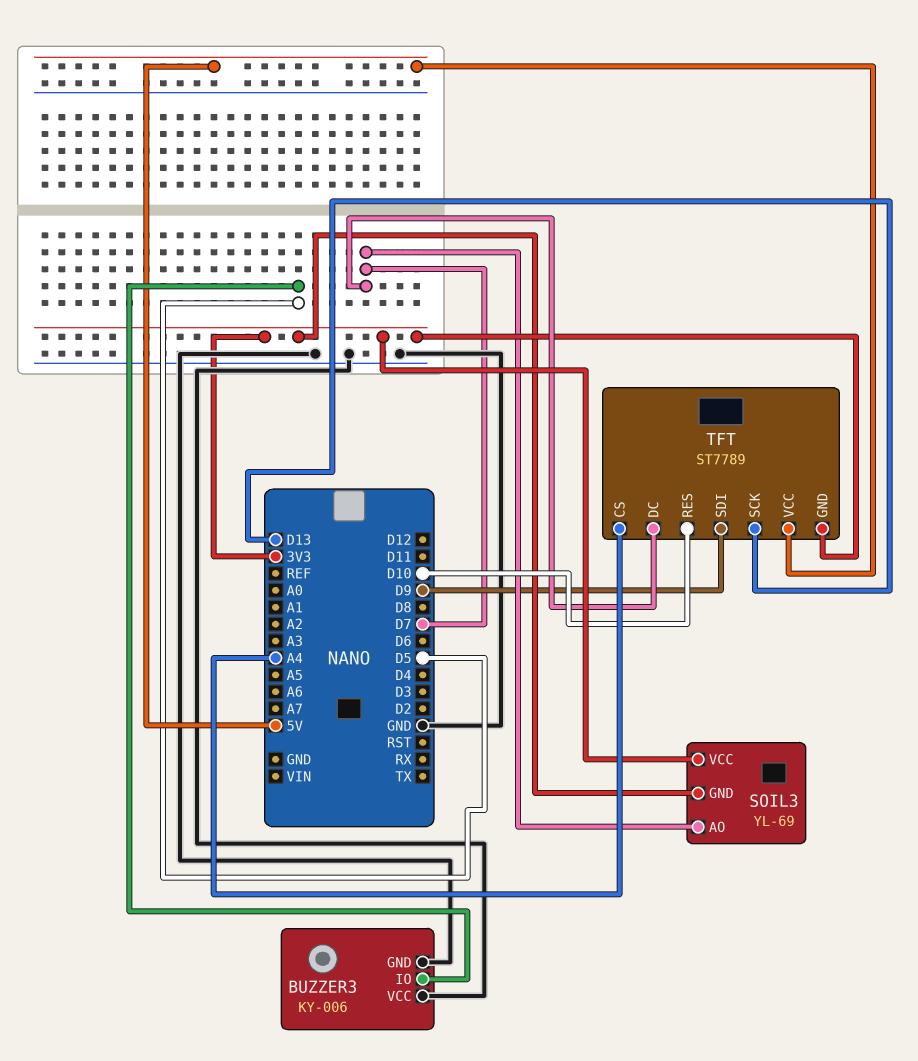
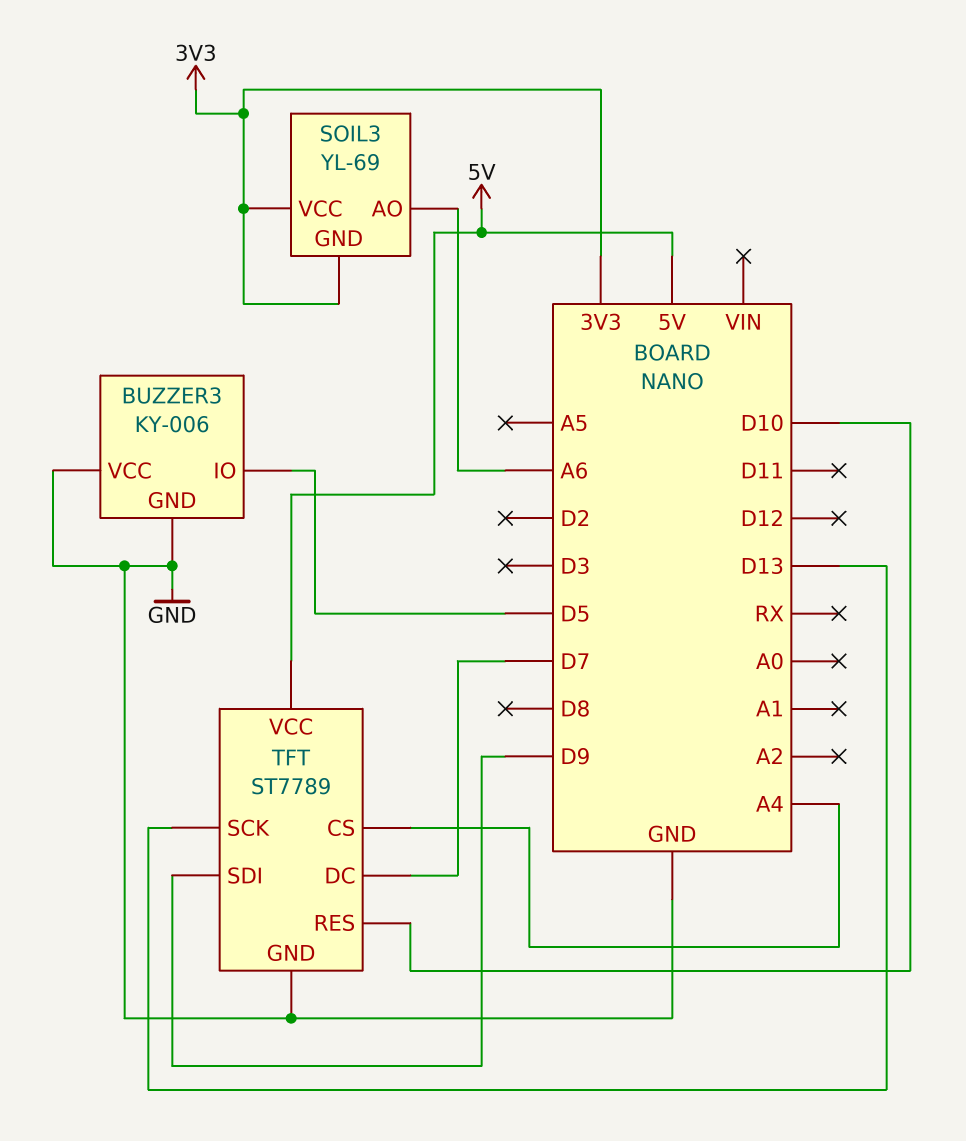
SOIL3 pin AO: D7 -> A6
TFT pin GND: 3V3 -> GND

